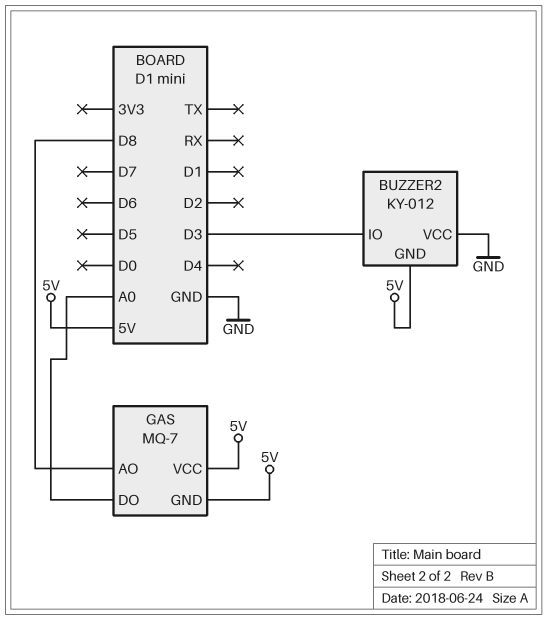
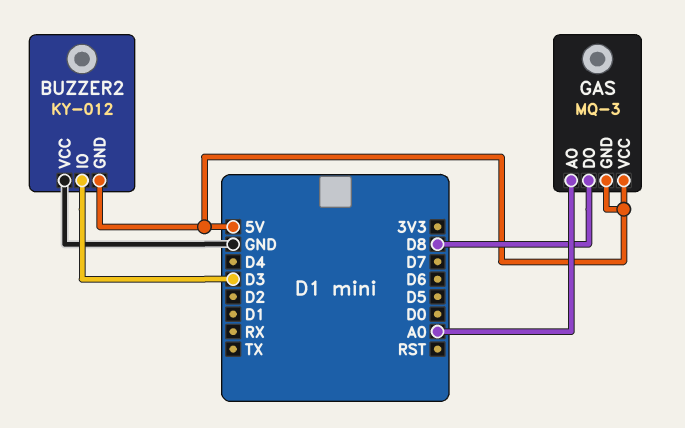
GAS: MQ-7 -> MQ-3
GAS pin AO: D8 -> A0
GAS pin DO: A0 -> D8

